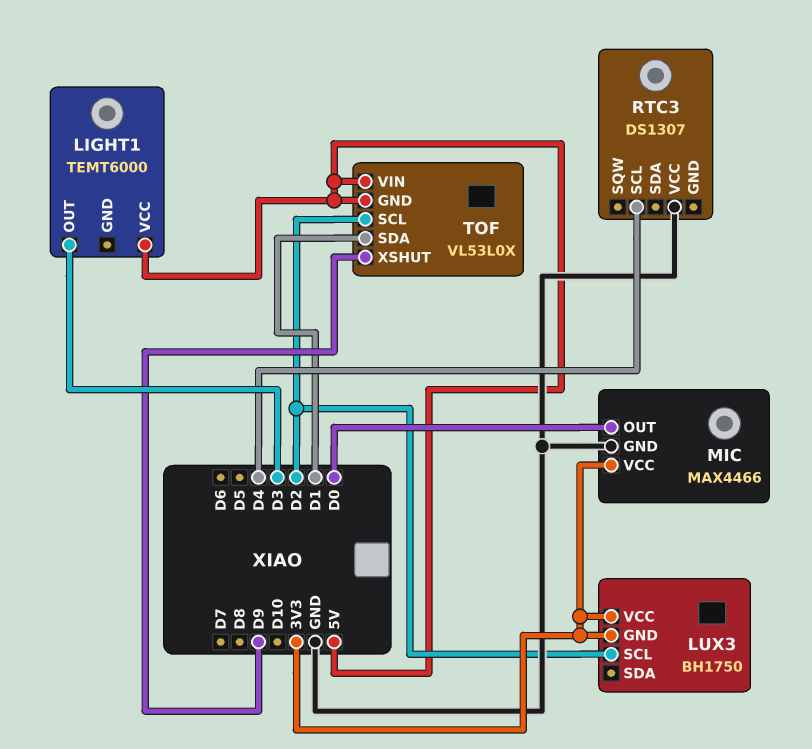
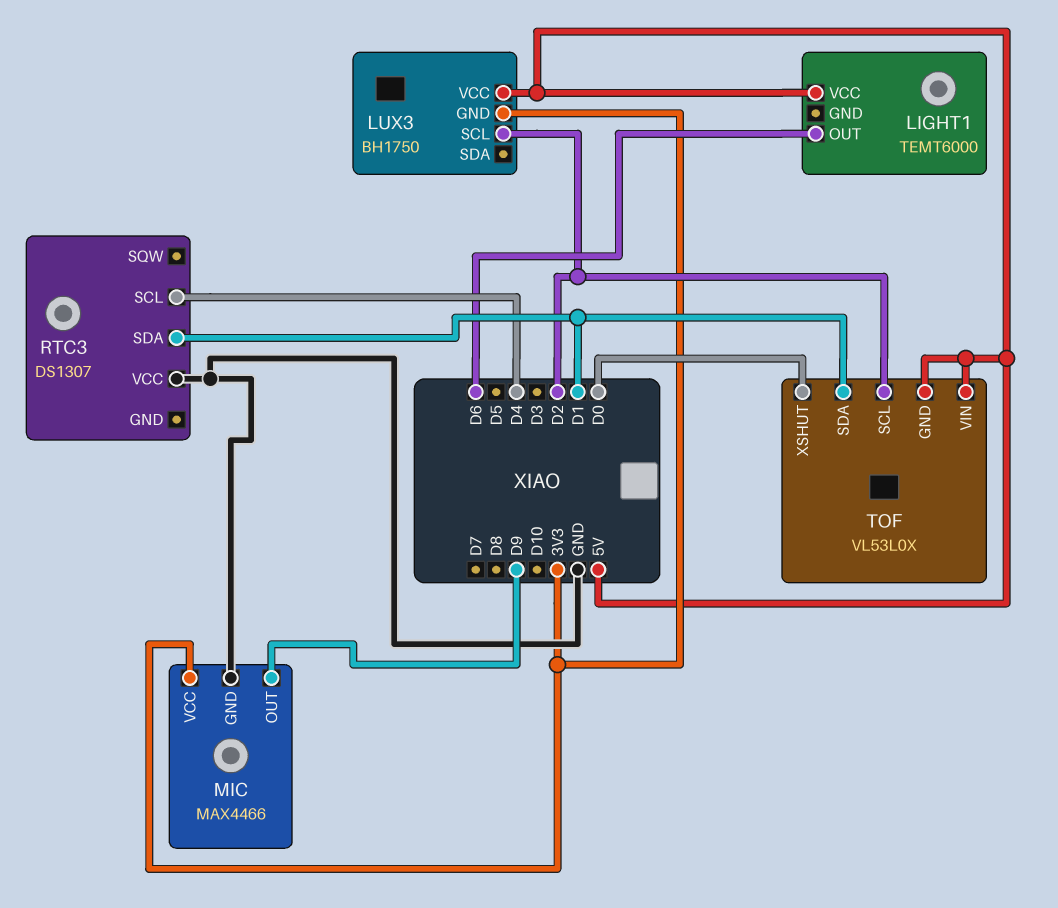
LIGHT1 pin OUT: D3 -> D6
LUX3 pin VCC: 3V3 -> 5V
MIC pin OUT: D0 -> D9
RTC3 pin SDA: none -> D1
TOF pin XSHUT: D9 -> D0

